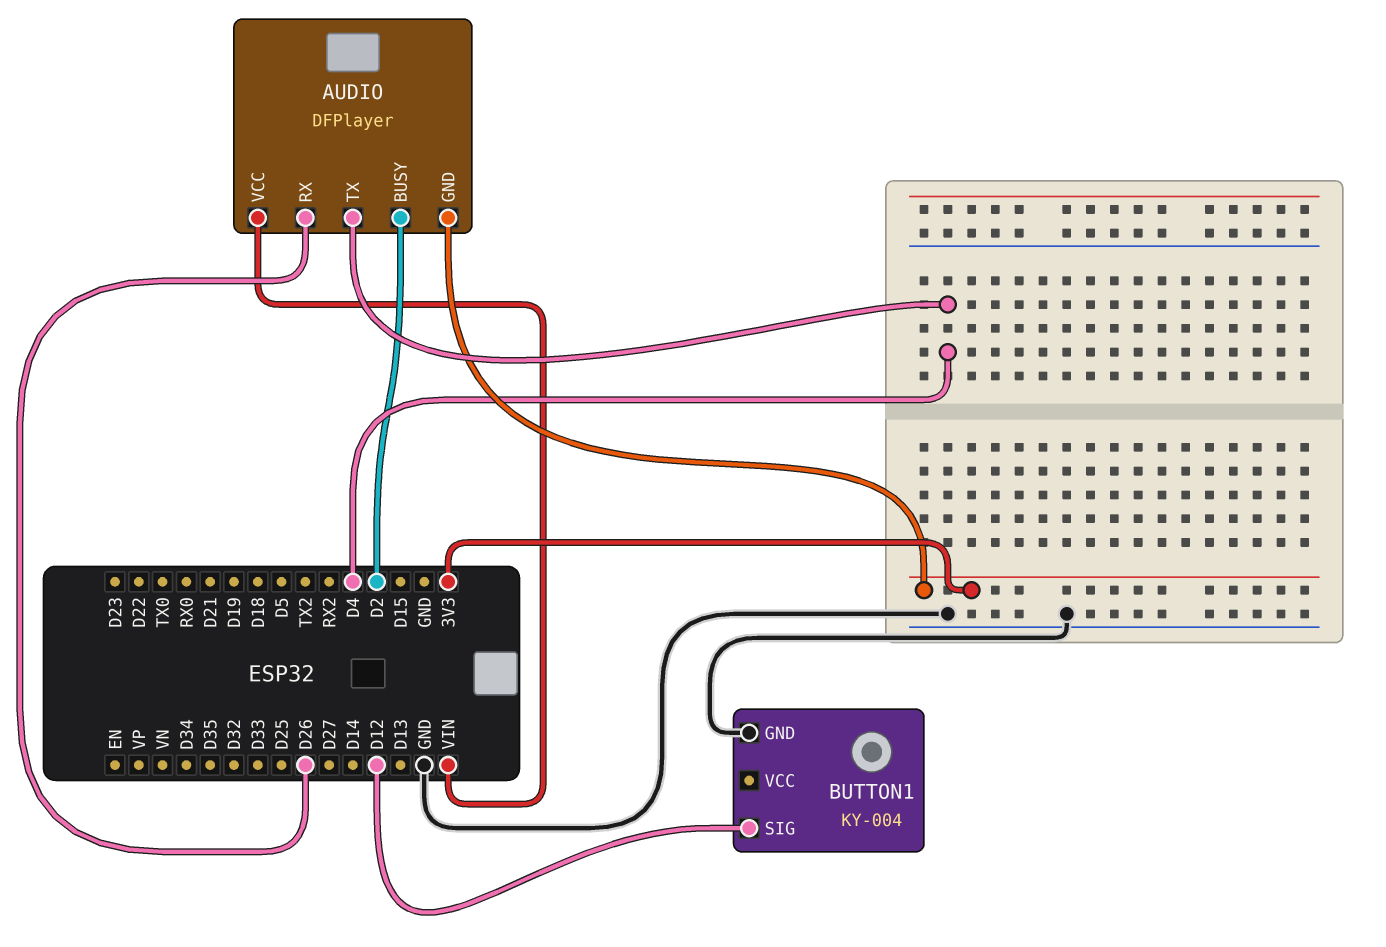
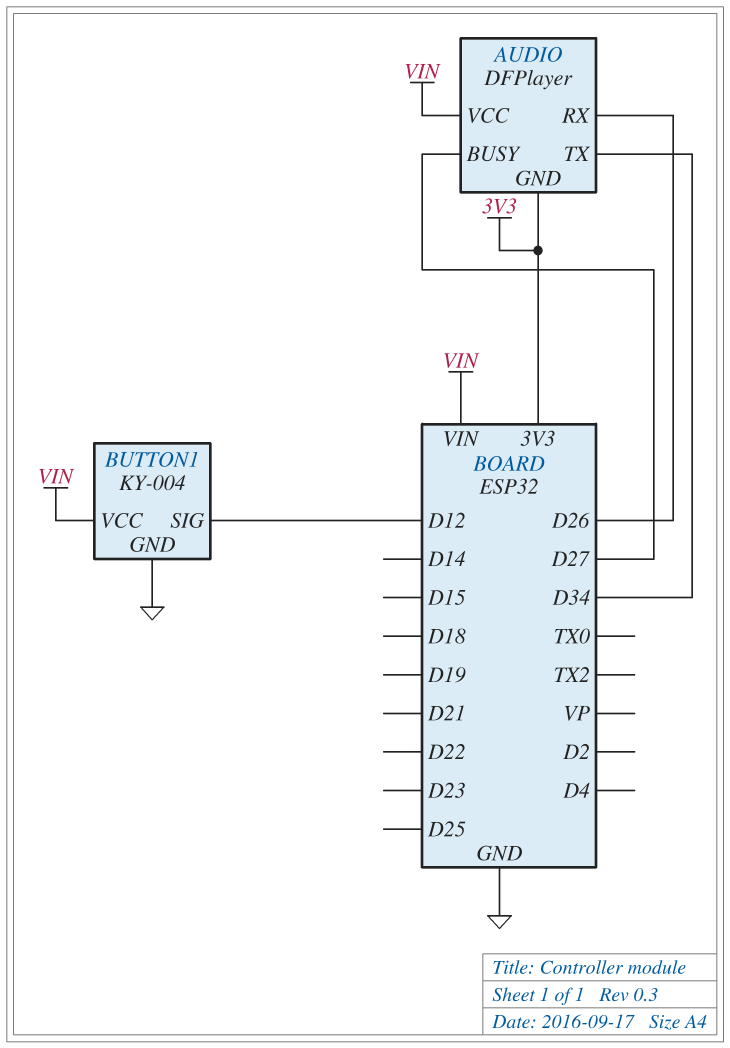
AUDIO pin BUSY: D2 -> D27
AUDIO pin TX: D4 -> D34
BUTTON1 pin VCC: none -> VIN

